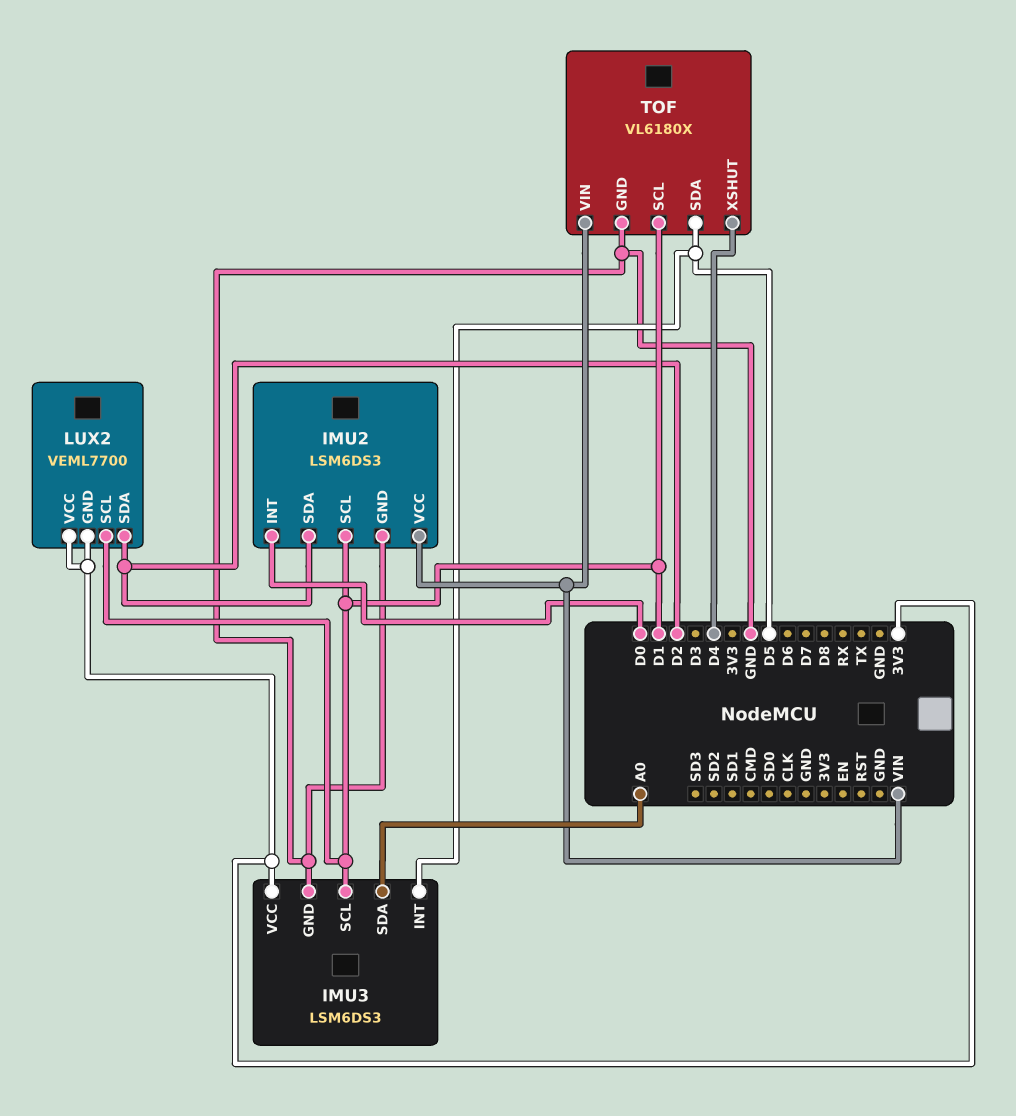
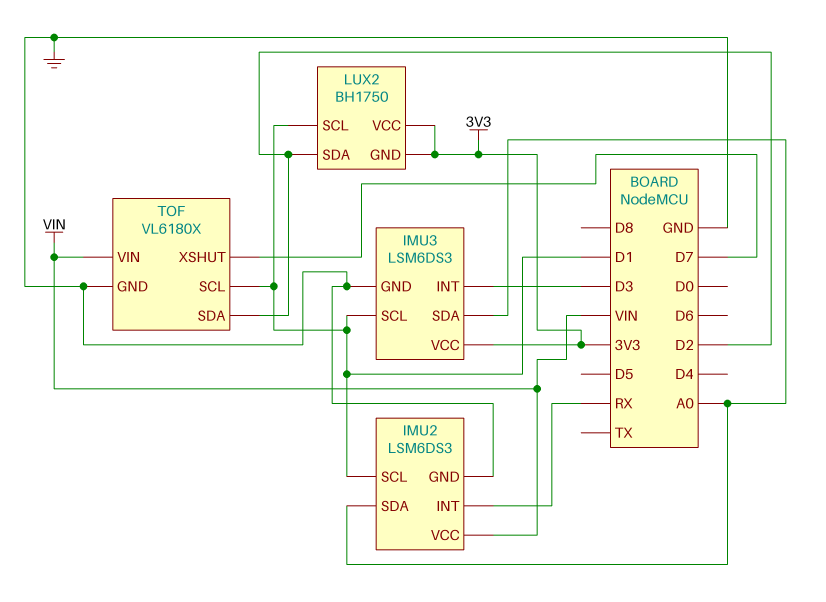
IMU2 pin INT: D0 -> RX
IMU2 pin SDA: D2 -> A0
IMU3 pin INT: D5 -> D3
LUX2: VEML7700 -> BH1750
TOF pin SDA: D5 -> D2
TOF pin XSHUT: D4 -> D7

